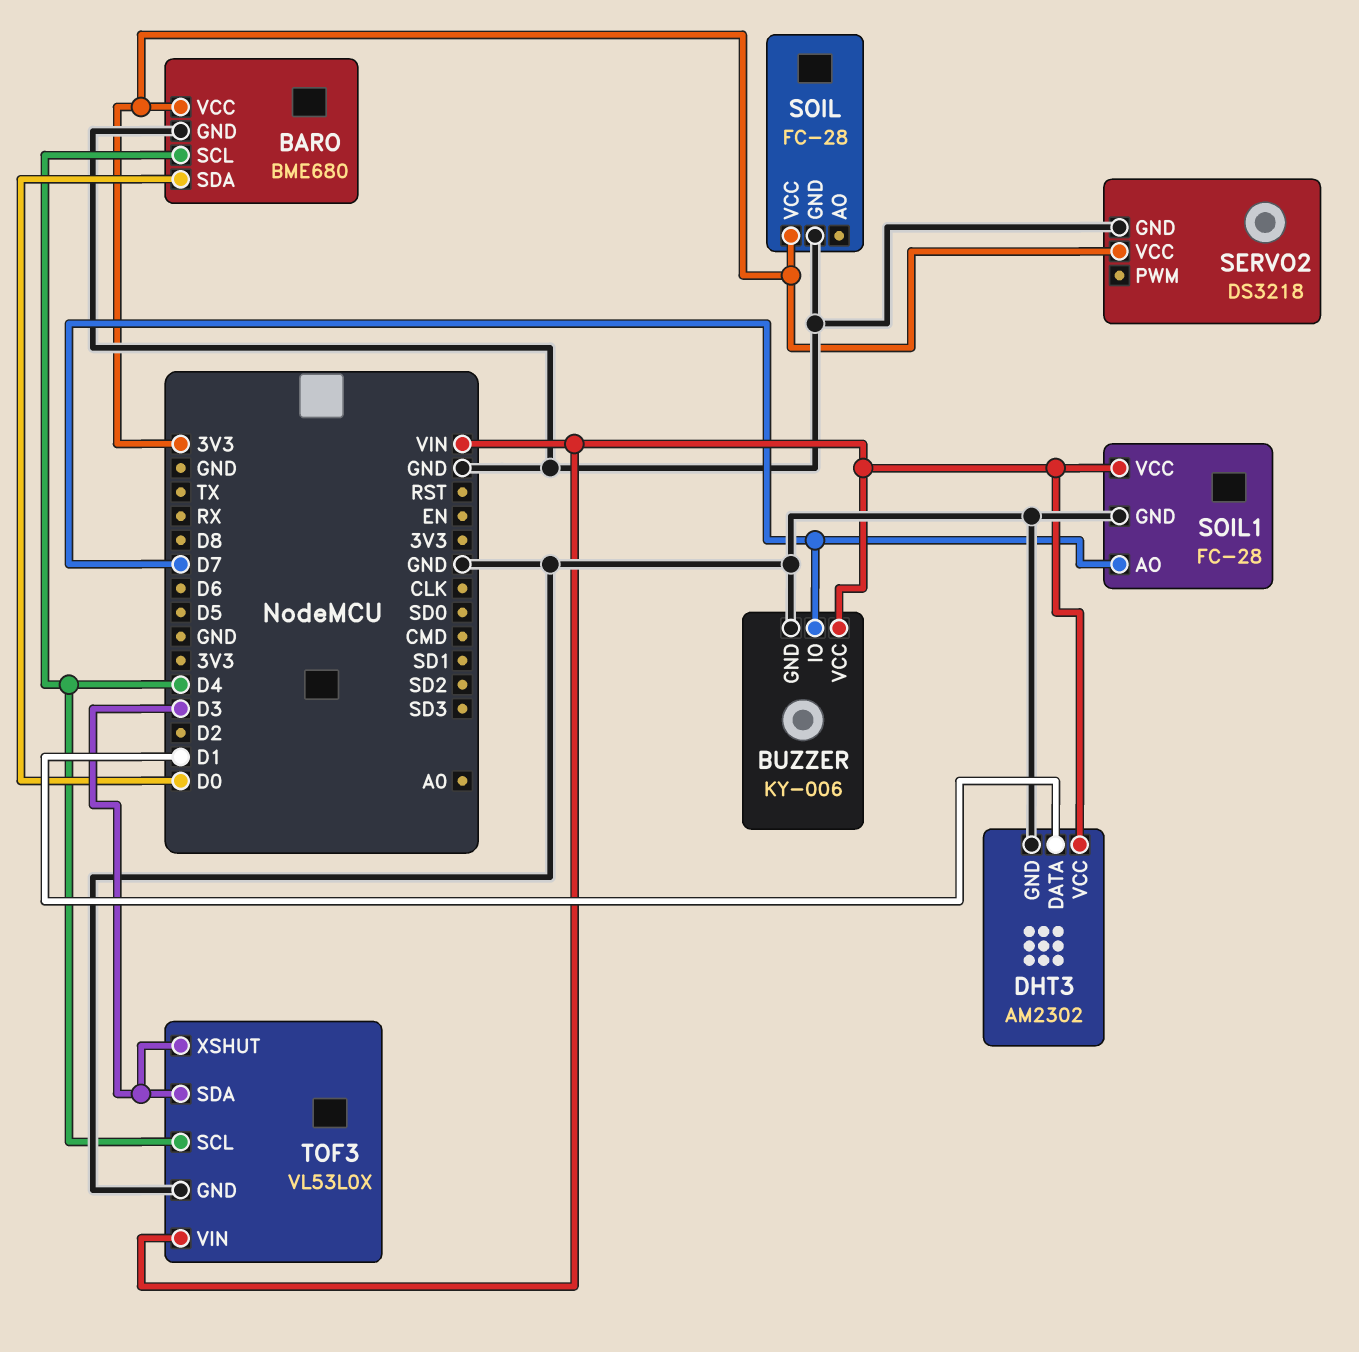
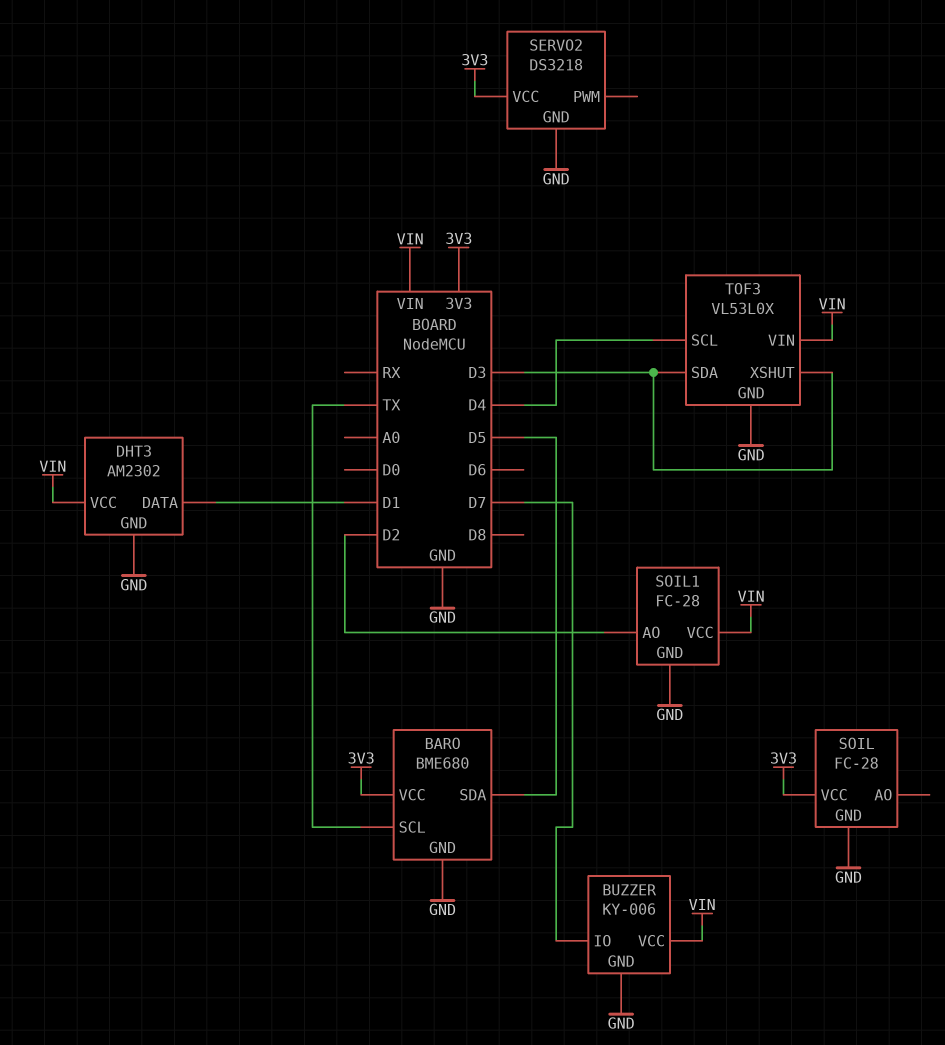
BARO pin SCL: D4 -> TX
BARO pin SDA: D0 -> D5
SOIL1 pin AO: D7 -> D2

